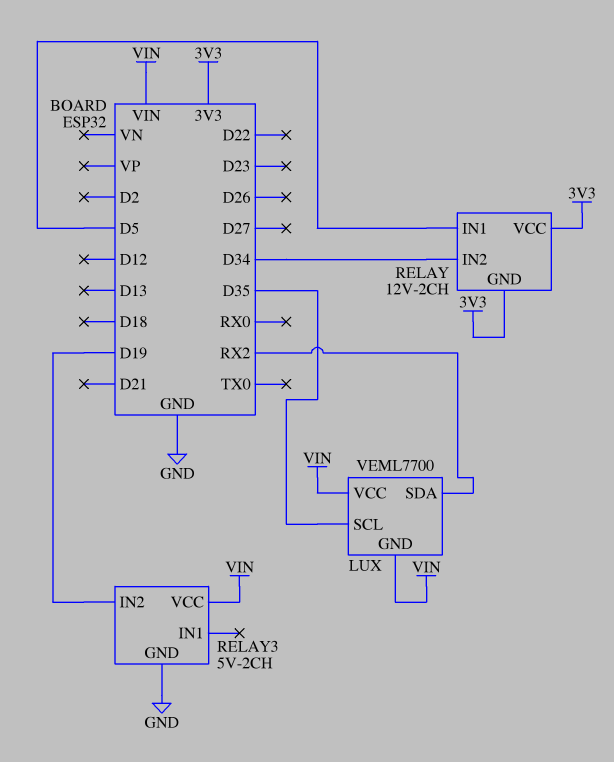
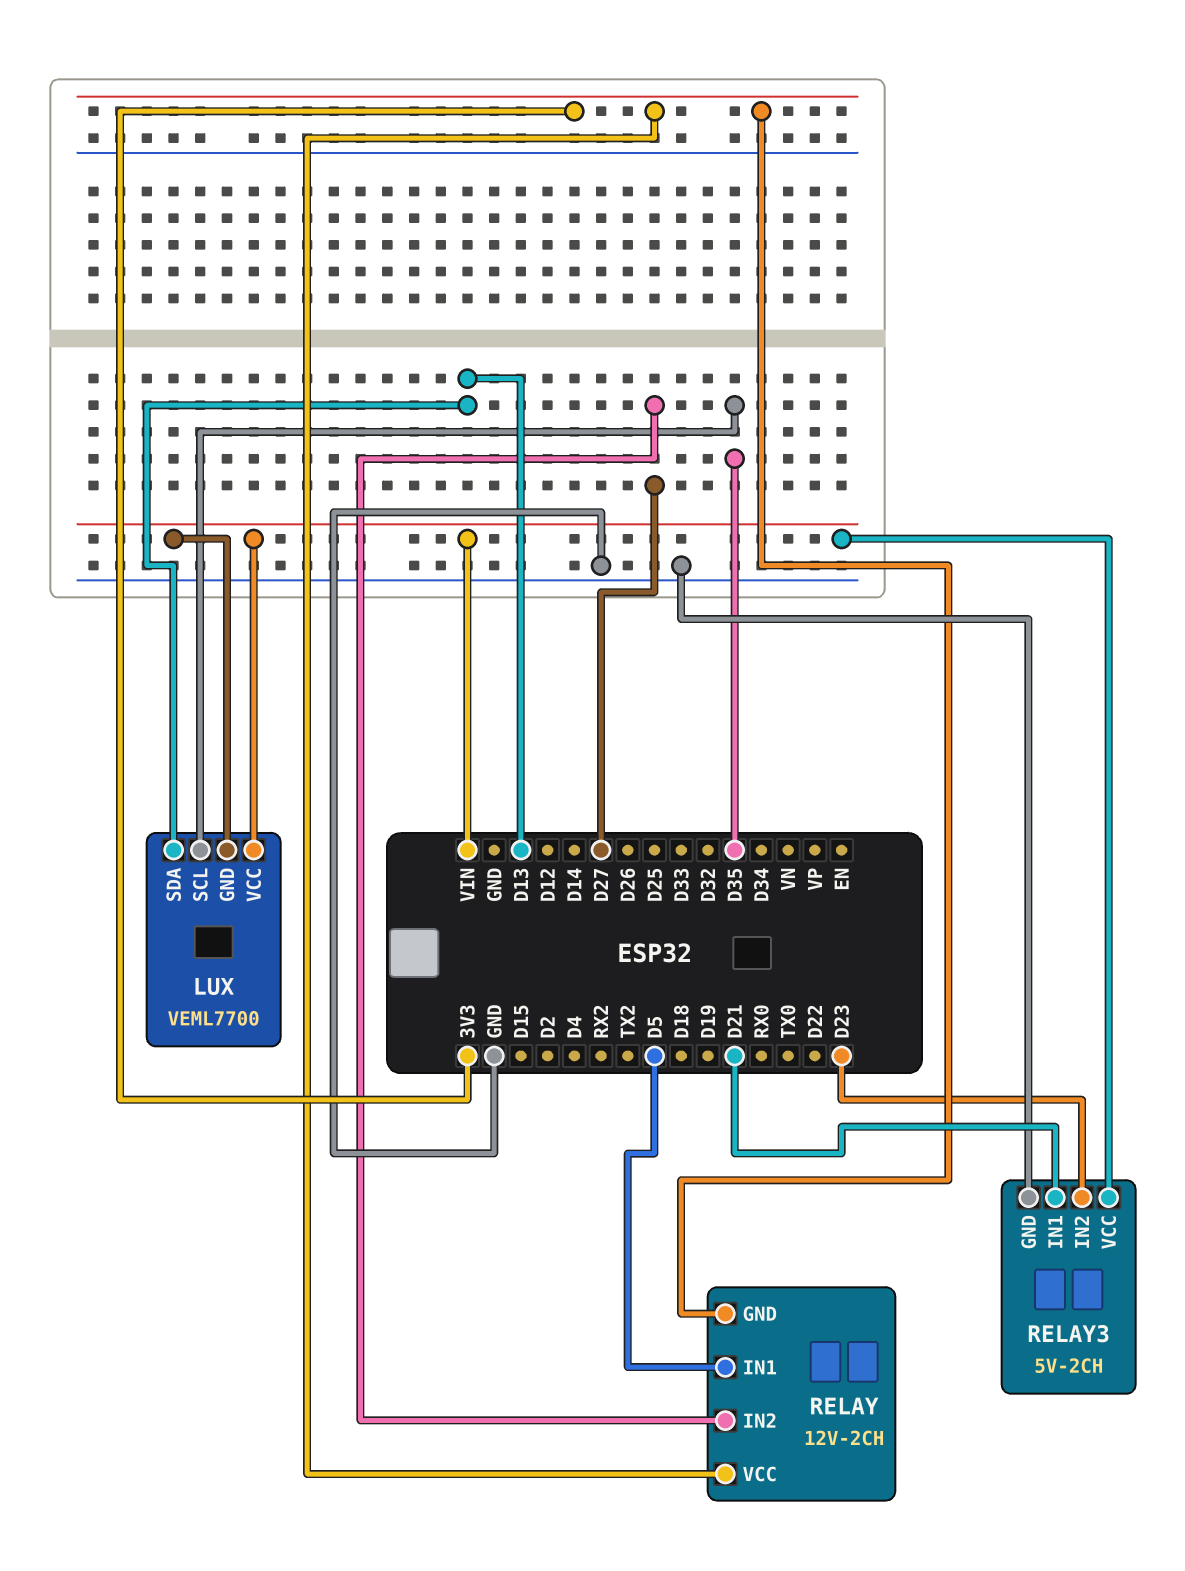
LUX pin SDA: RX2 -> D13
RELAY pin IN2: D34 -> D27
RELAY3 pin IN1: none -> D21
RELAY3 pin IN2: D19 -> D23

